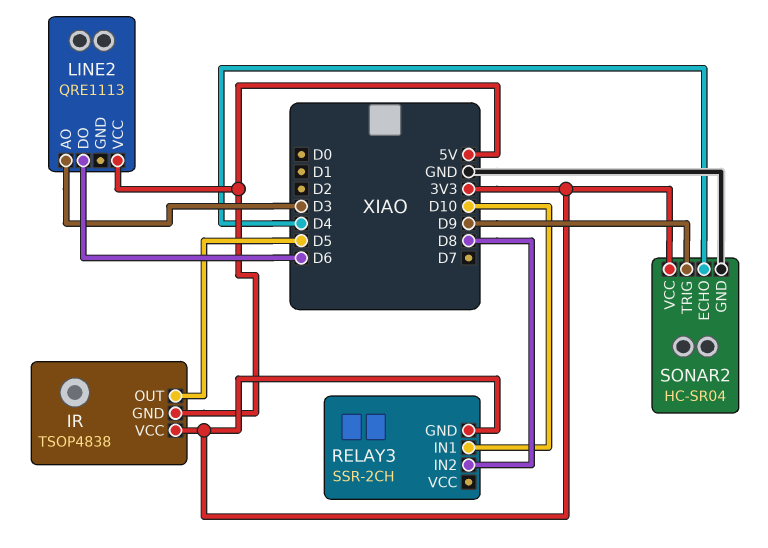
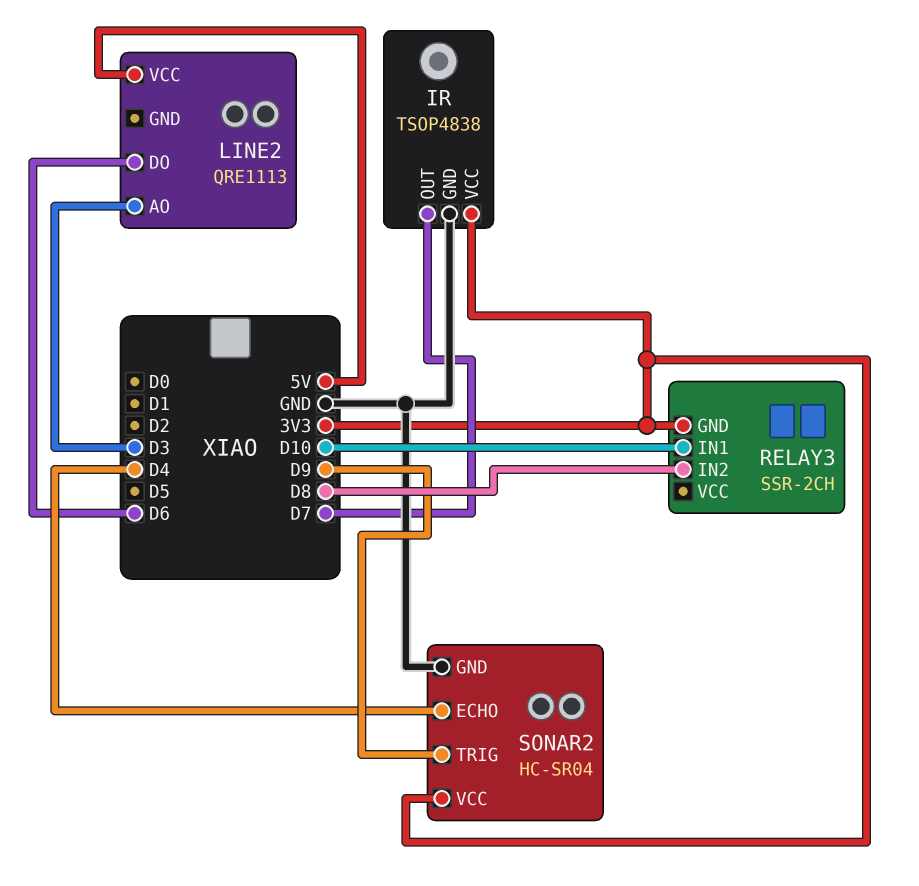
IR pin GND: 5V -> GND
IR pin OUT: D5 -> D7

